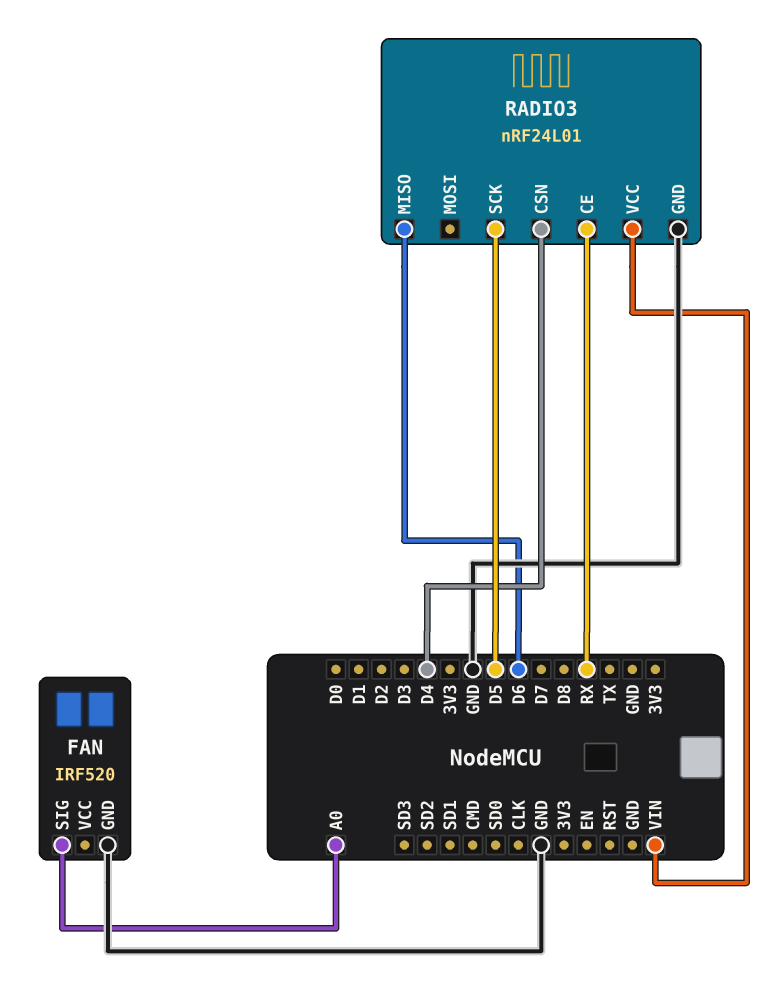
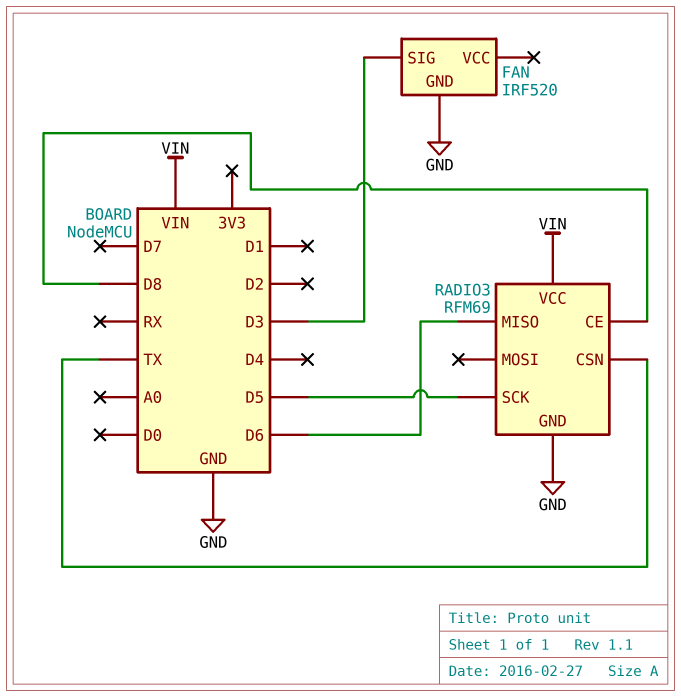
FAN pin SIG: A0 -> D3
RADIO3: nRF24L01 -> RFM69
RADIO3 pin CE: RX -> D8
RADIO3 pin CSN: D4 -> TX

